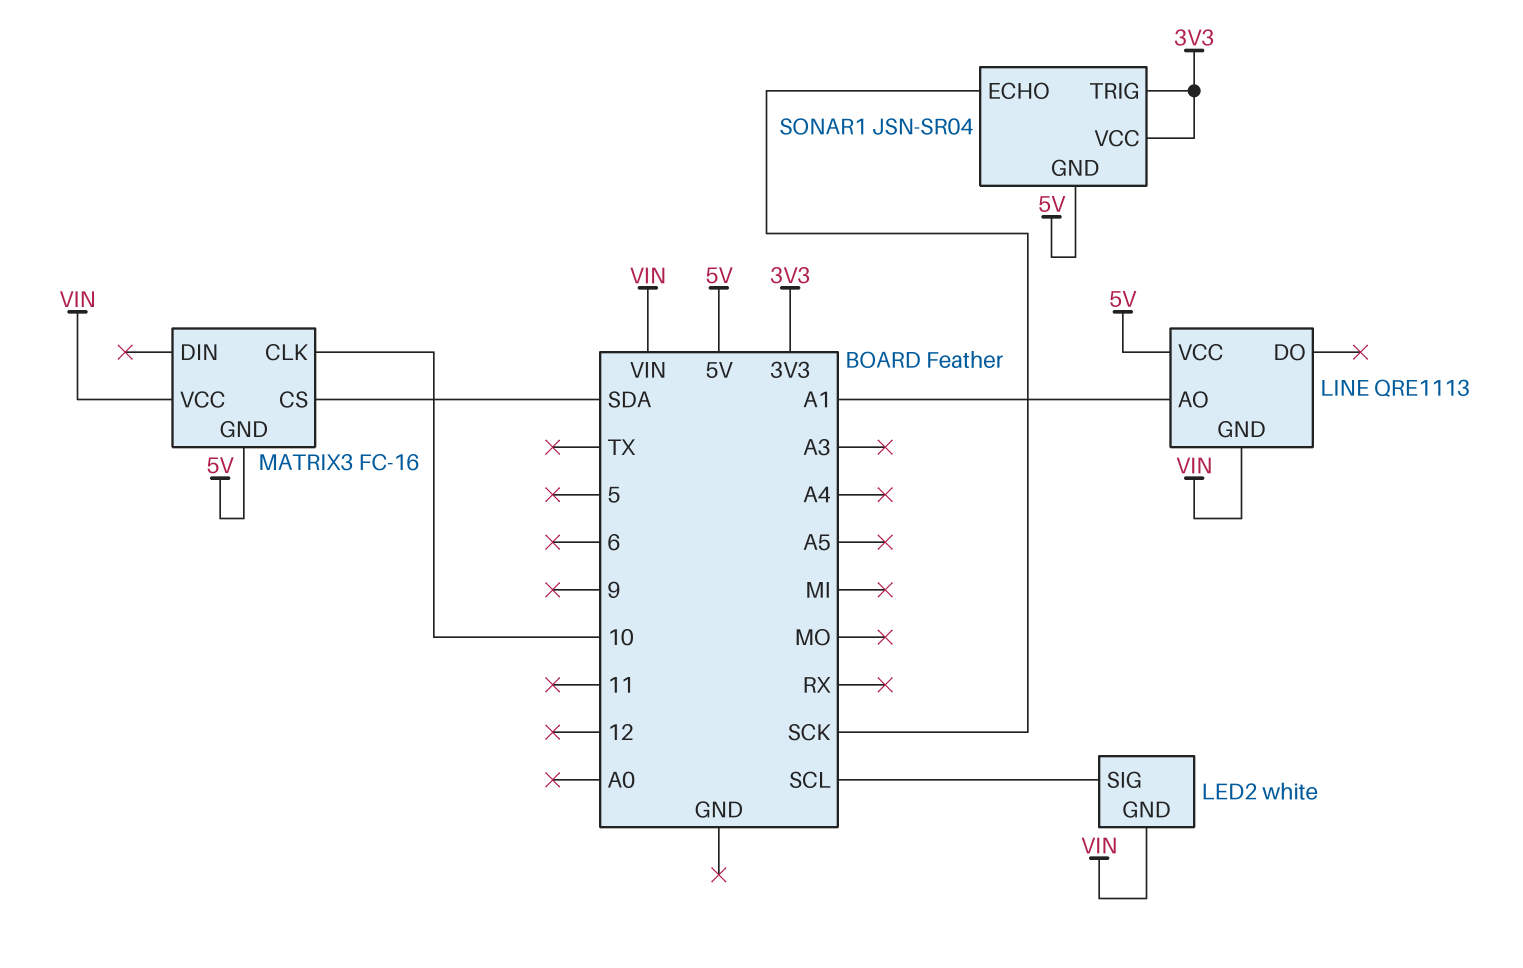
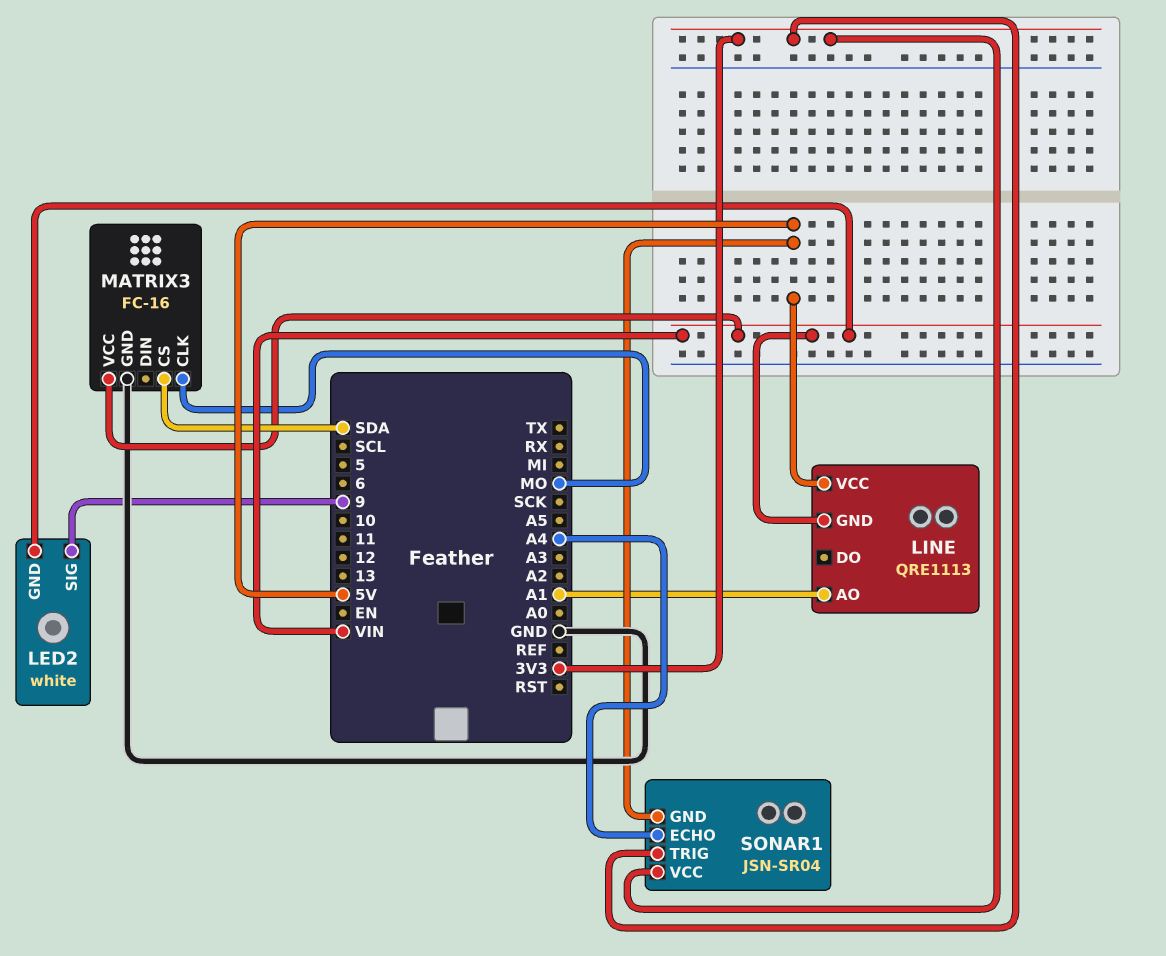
LED2 pin SIG: SCL -> 9
MATRIX3 pin CLK: 10 -> MO
MATRIX3 pin GND: 5V -> GND
SONAR1 pin ECHO: SCK -> A4

